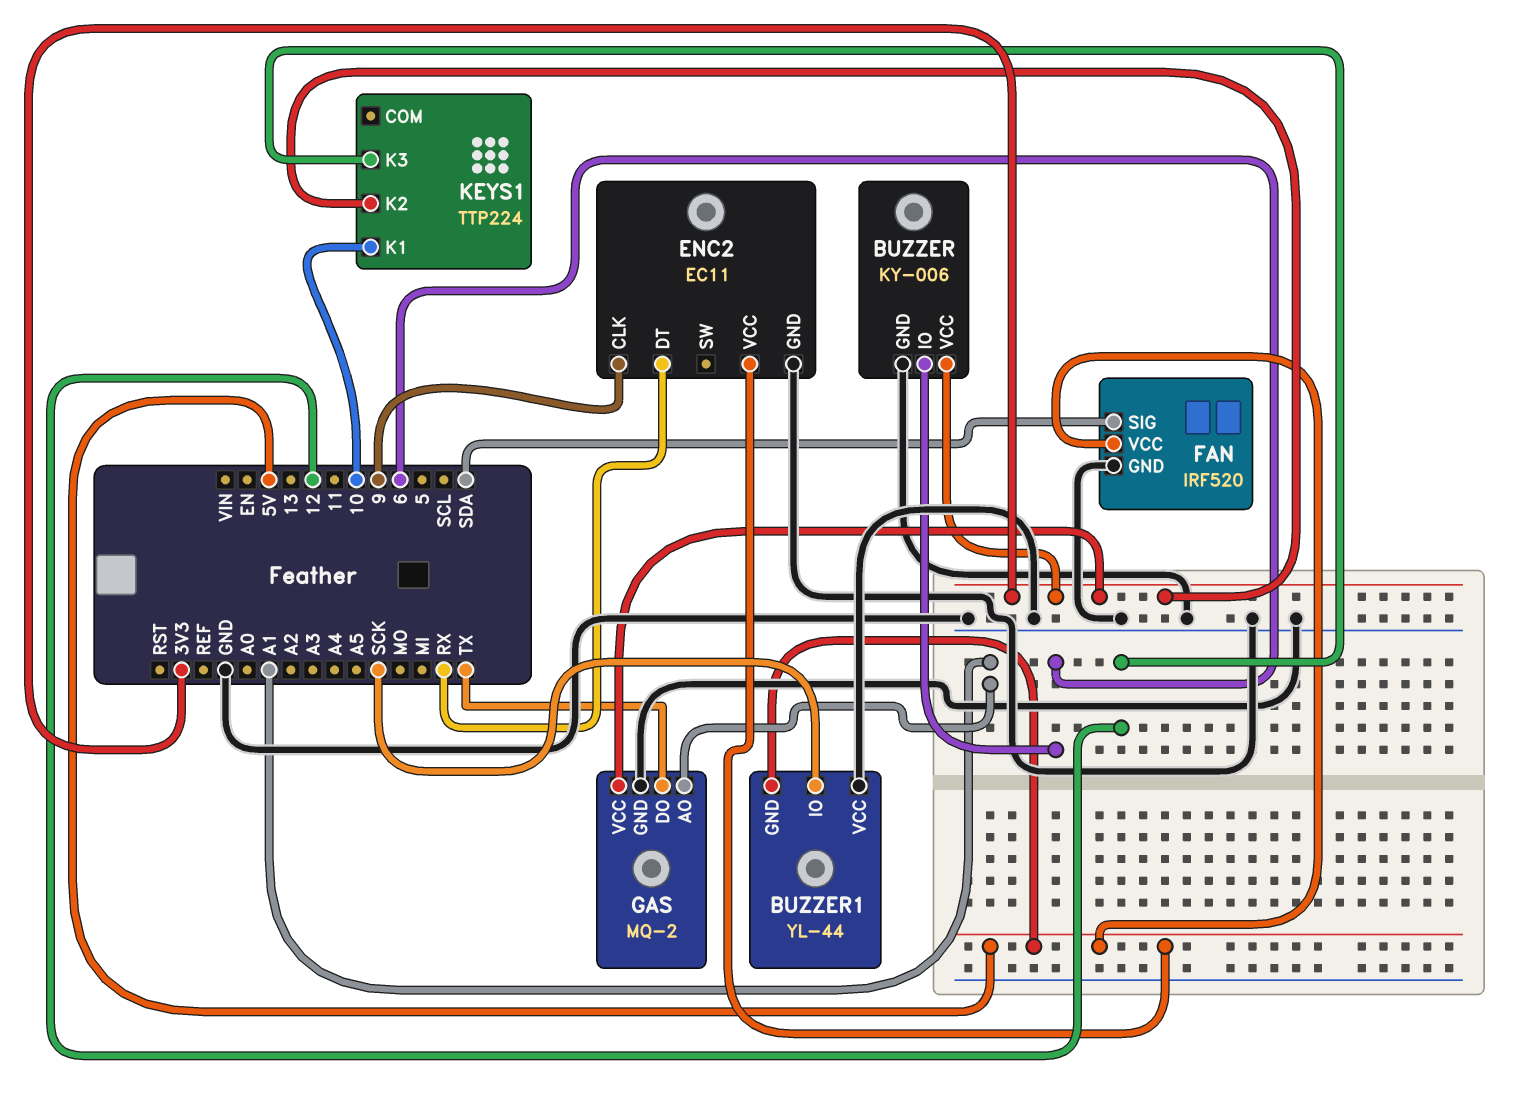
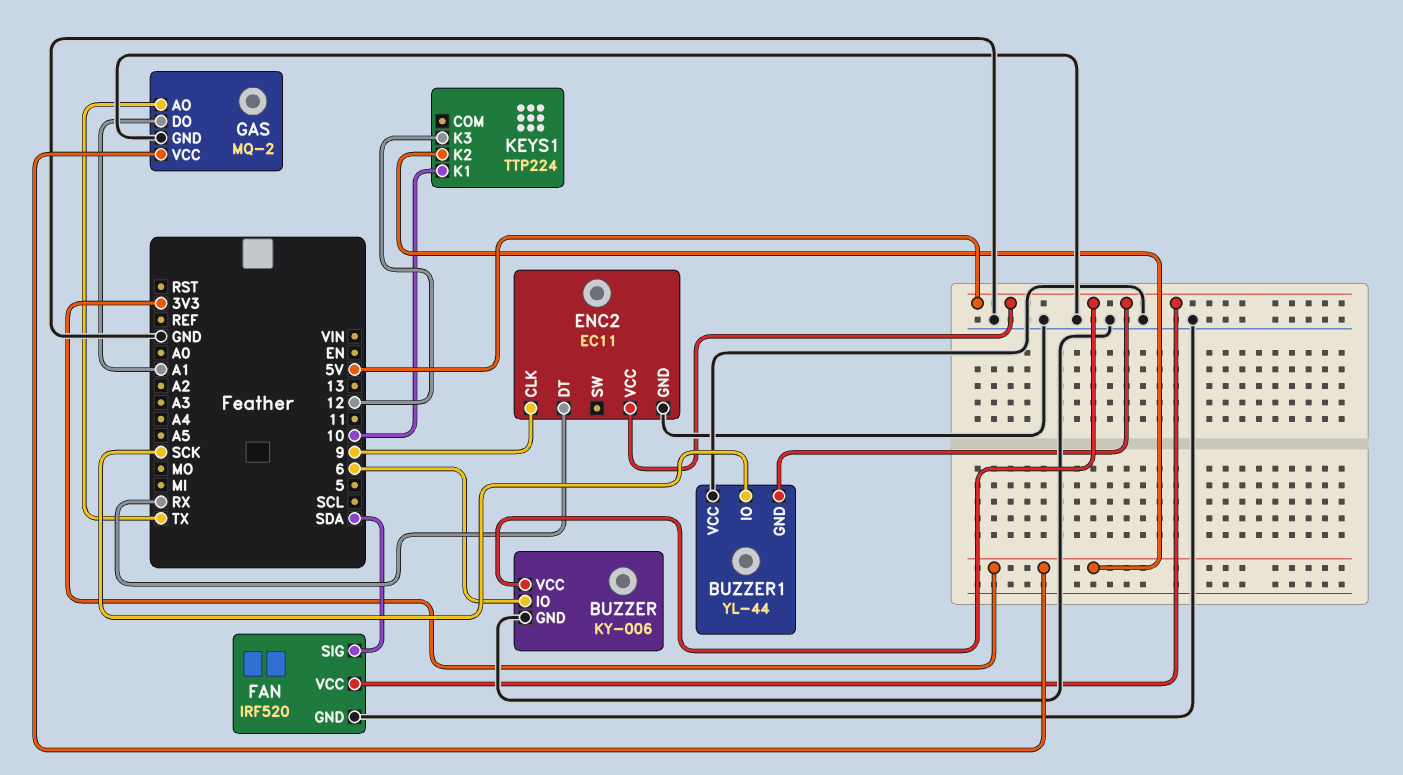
BUZZER pin VCC: 3V3 -> 5V
GAS pin AO: A1 -> TX
GAS pin DO: TX -> A1

